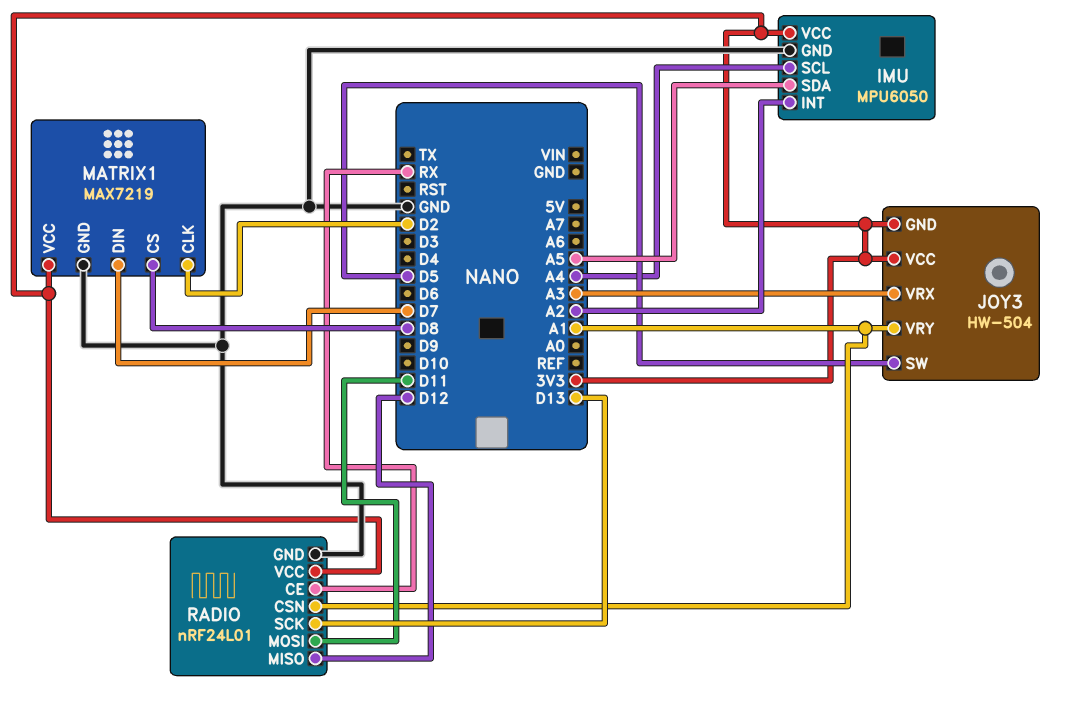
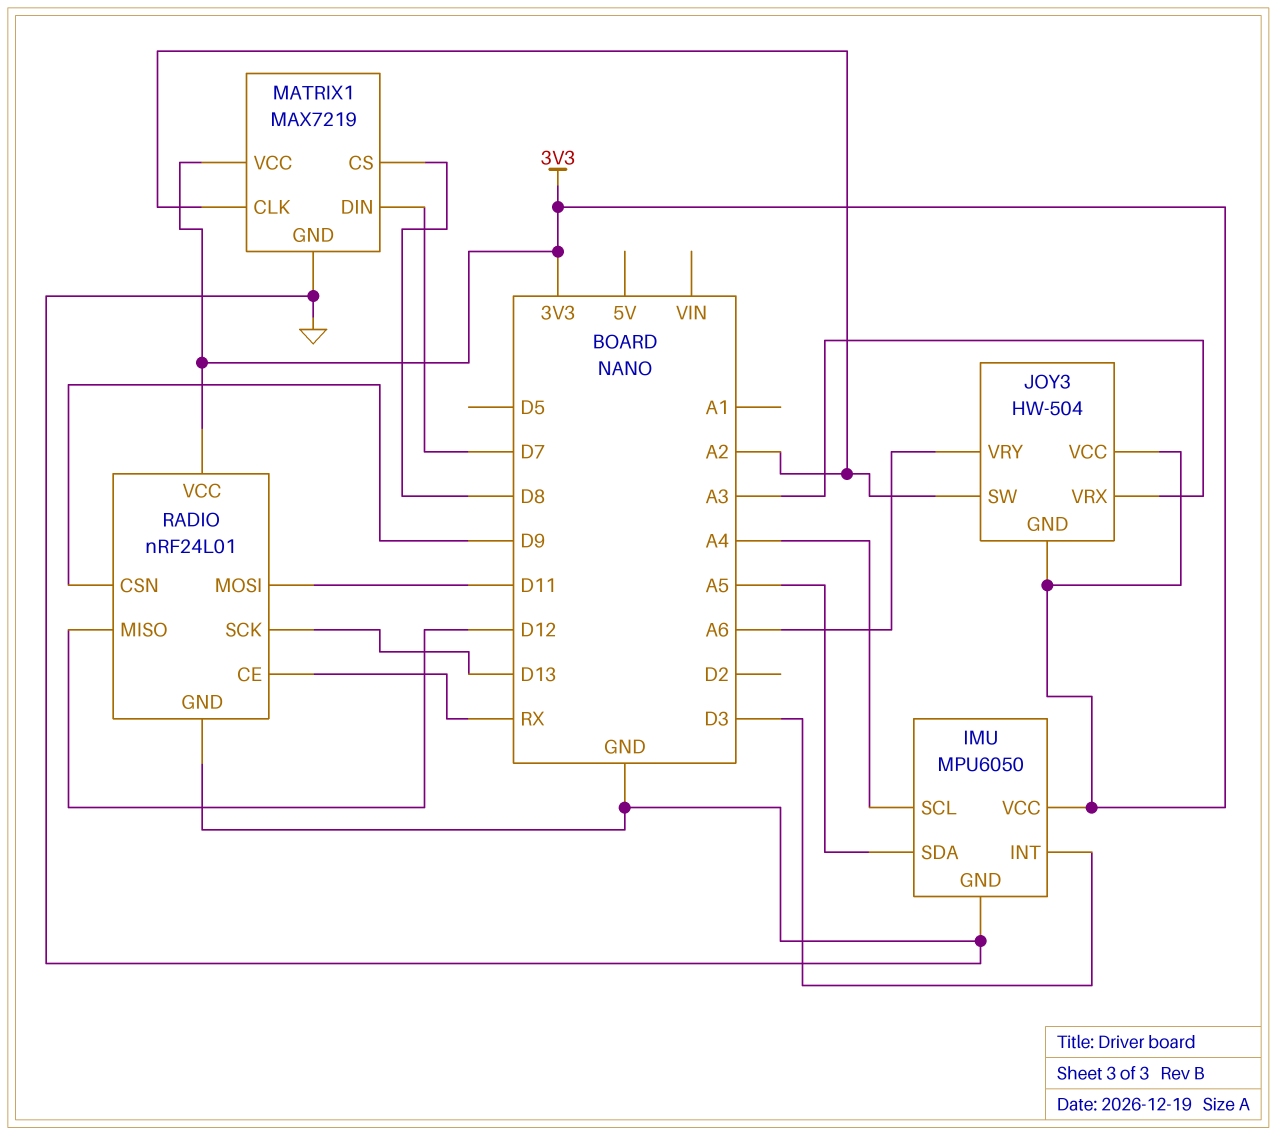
IMU pin INT: A2 -> D3
JOY3 pin SW: D5 -> A2
JOY3 pin VRY: A1 -> A6
MATRIX1 pin CLK: D2 -> A2
RADIO pin CSN: A1 -> D9

